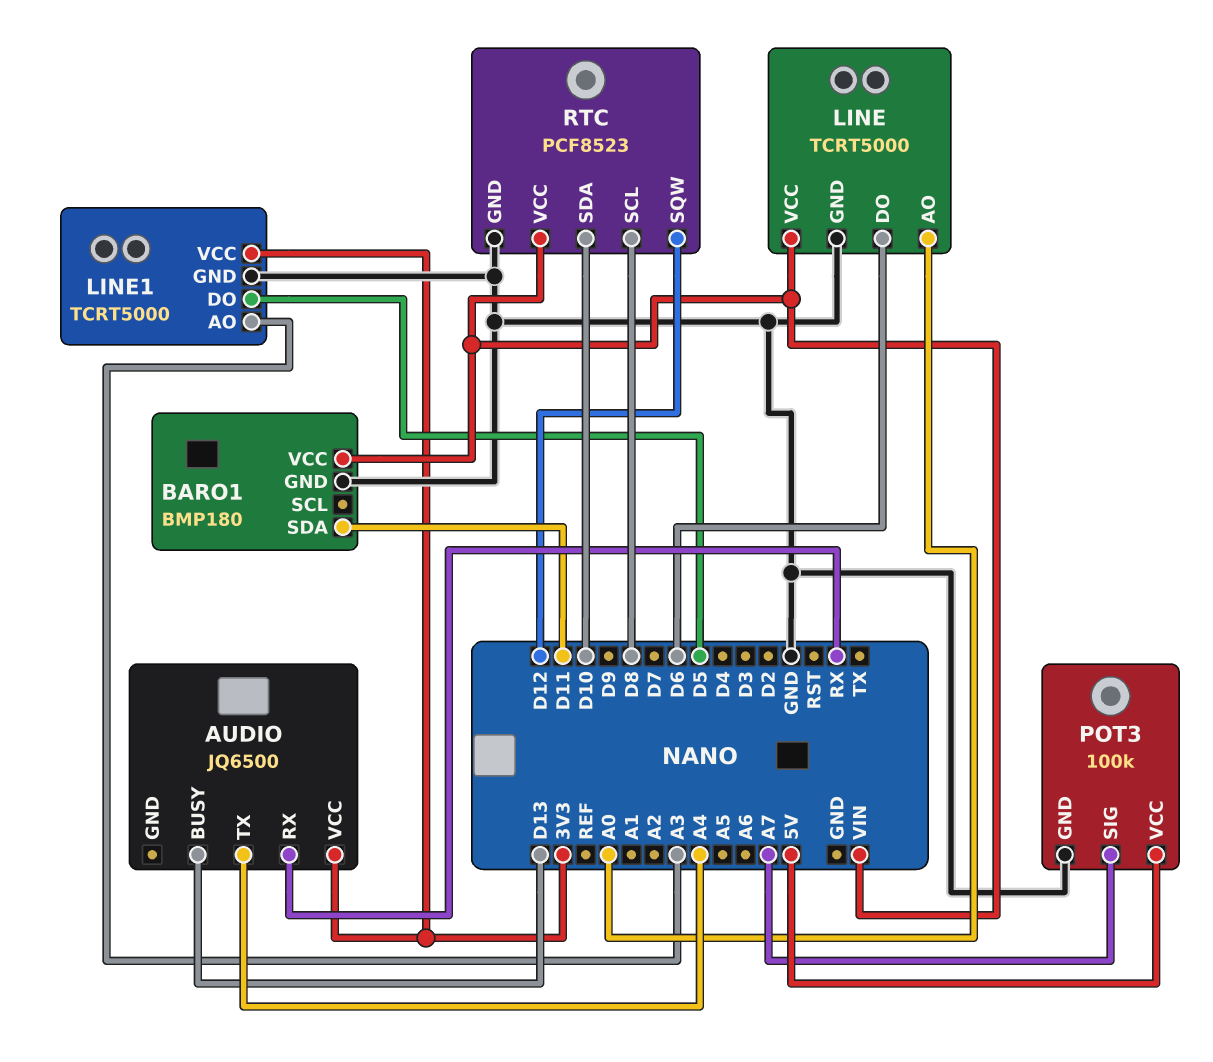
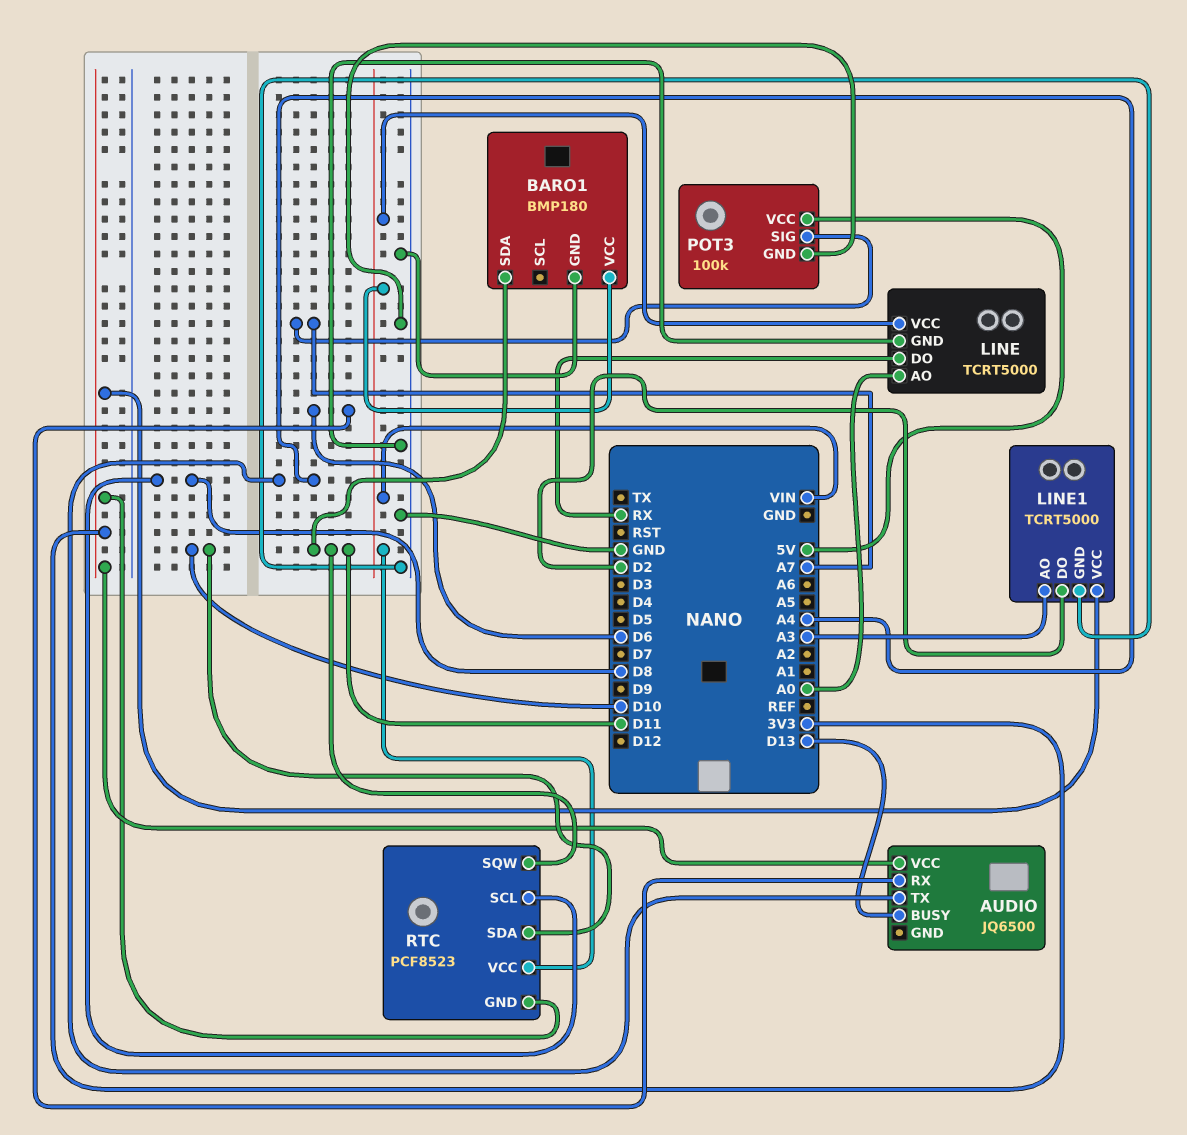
AUDIO pin RX: RX -> D6
LINE pin DO: D6 -> RX
LINE1 pin DO: D5 -> D2
RTC pin GND: GND -> 3V3
RTC pin SQW: D12 -> D11

